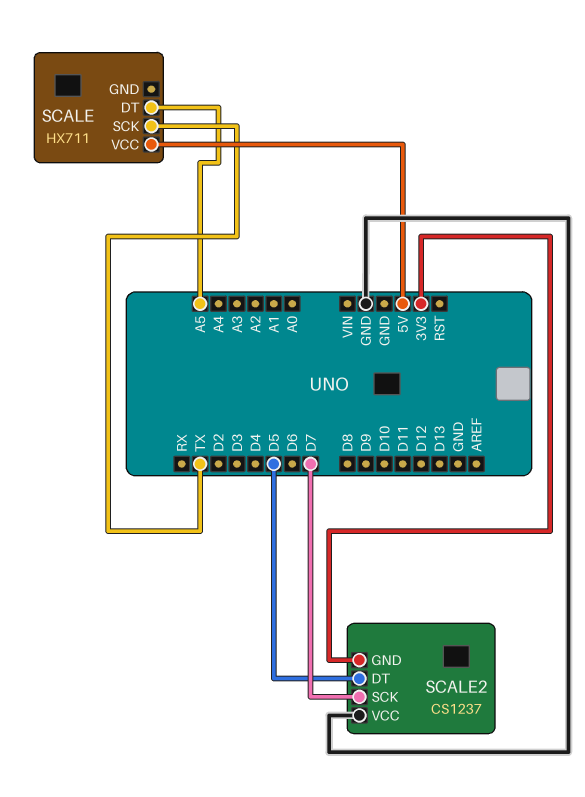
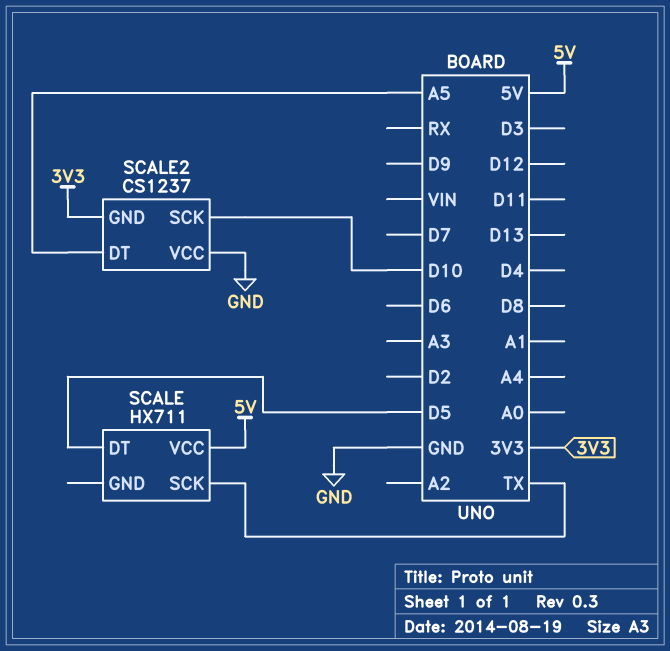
SCALE pin DT: A5 -> D5
SCALE2 pin DT: D5 -> A5
SCALE2 pin SCK: D7 -> D10

